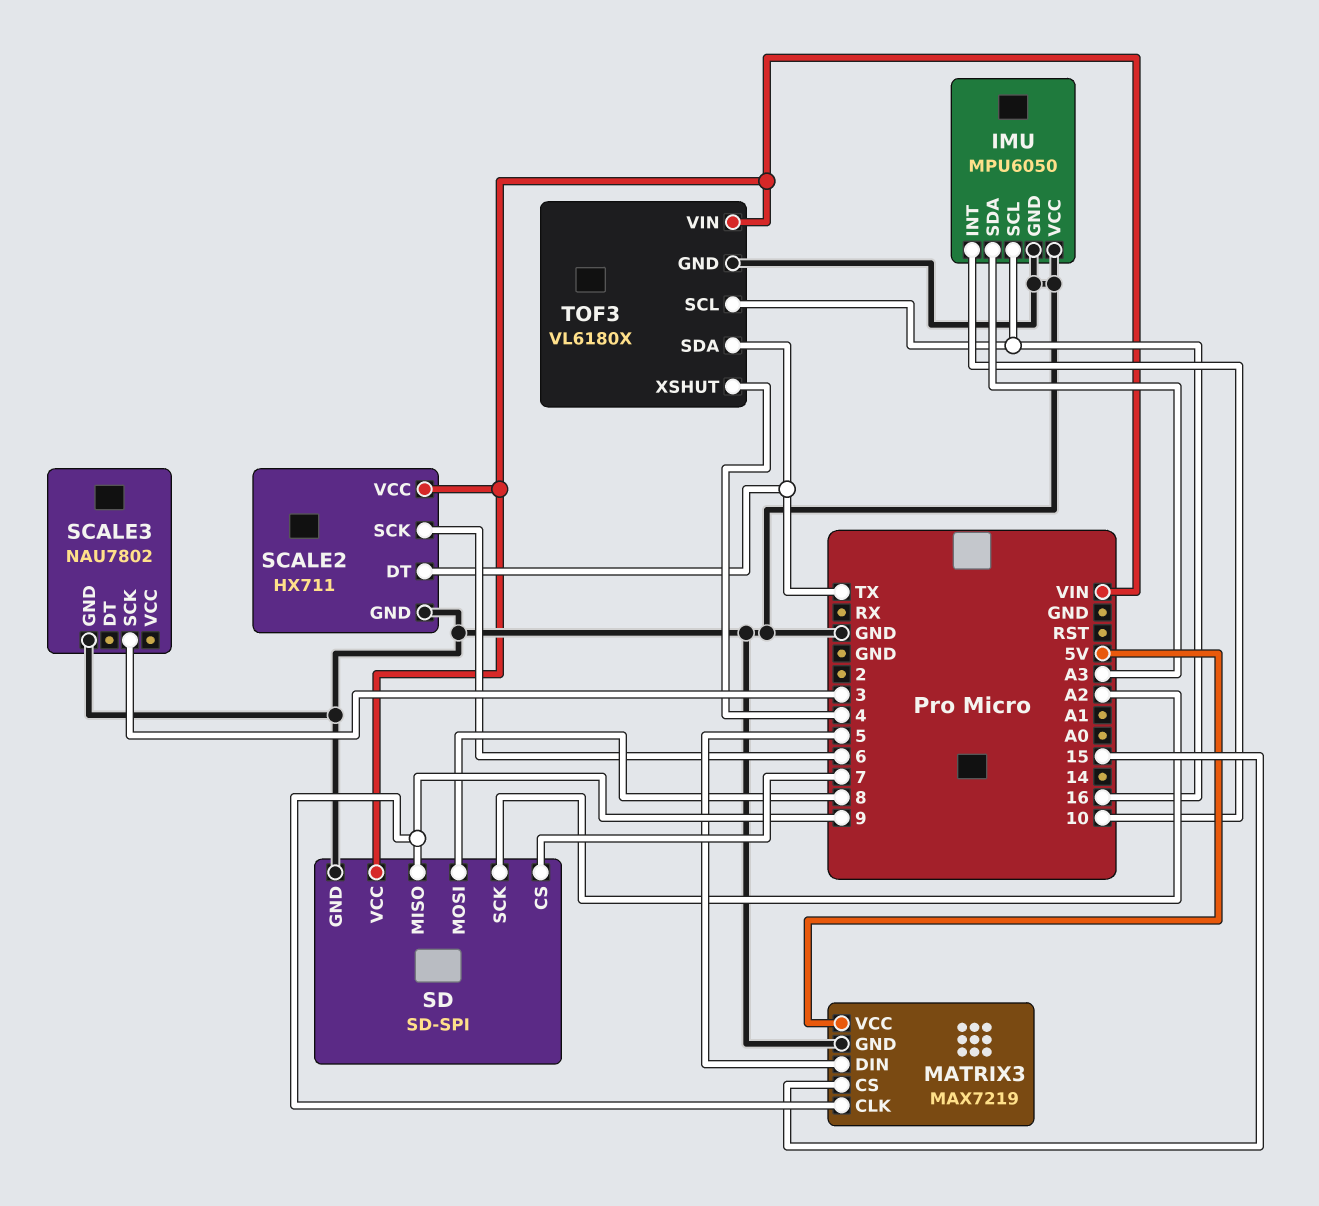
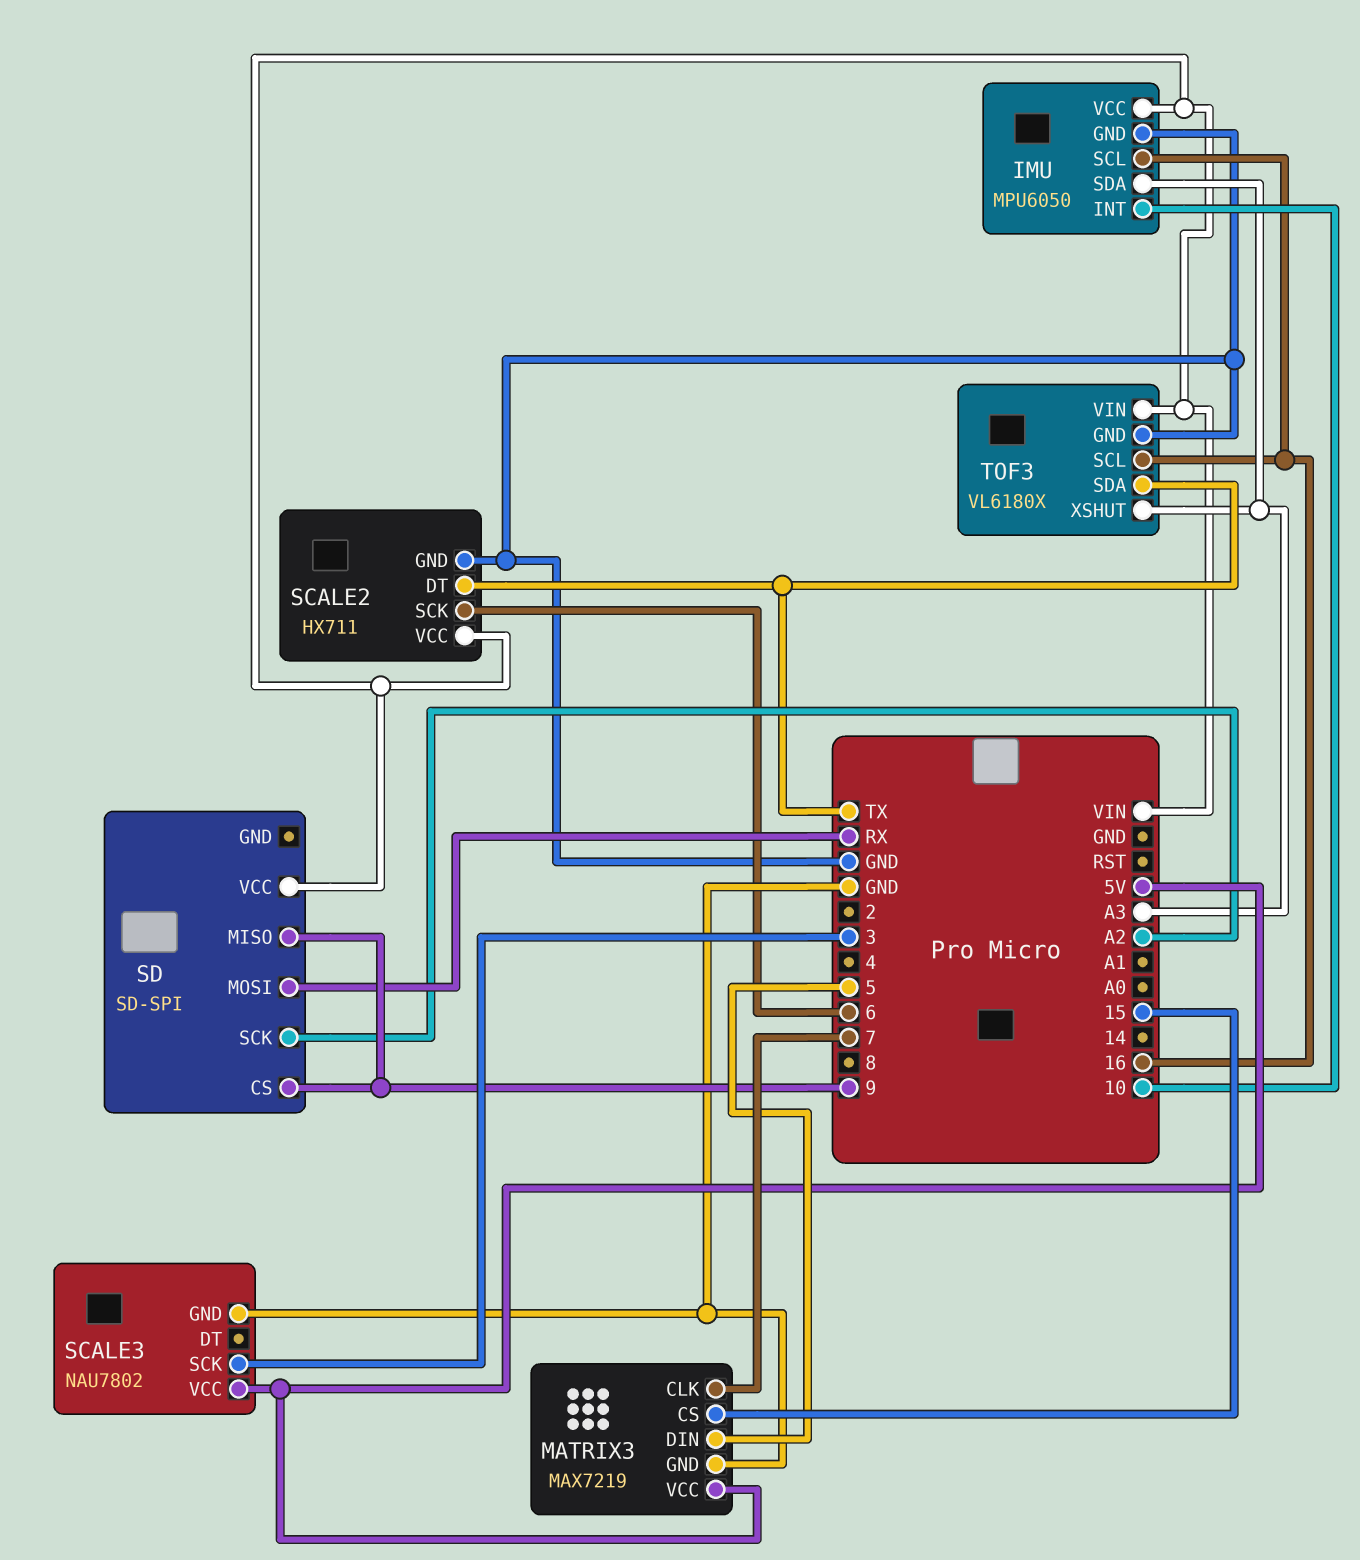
IMU pin VCC: GND -> VIN
MATRIX3 pin CLK: 9 -> 7
SCALE3 pin VCC: none -> 5V
SD pin CS: 7 -> 9
SD pin GND: GND -> none
SD pin MOSI: 8 -> RX
TOF3 pin XSHUT: 4 -> A3

